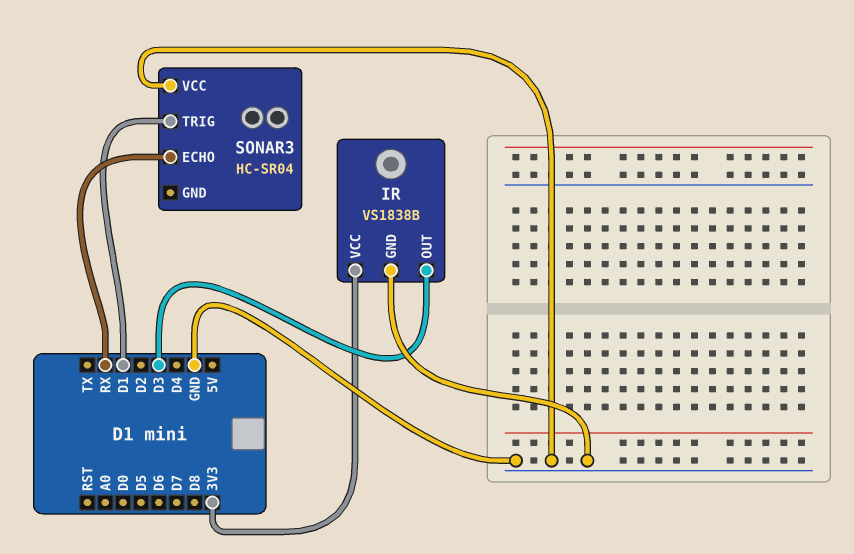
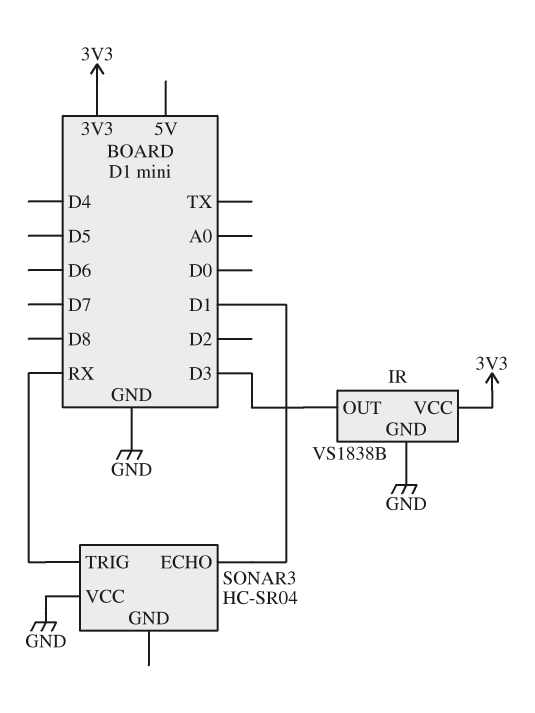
SONAR3 pin ECHO: RX -> D1
SONAR3 pin TRIG: D1 -> RX

